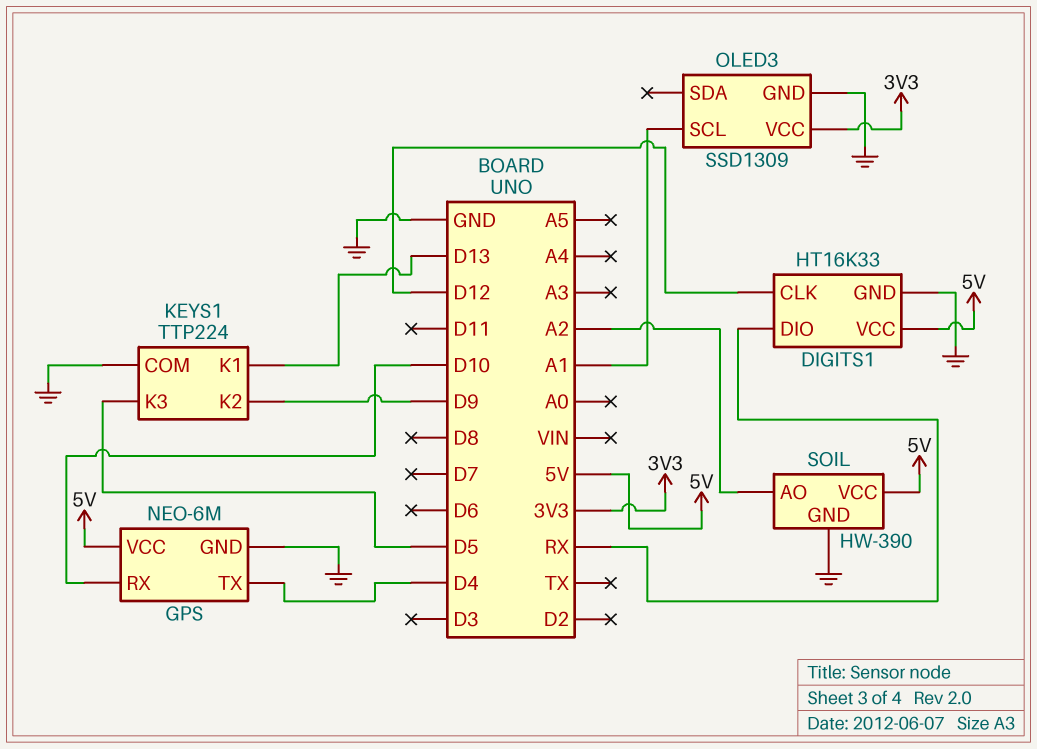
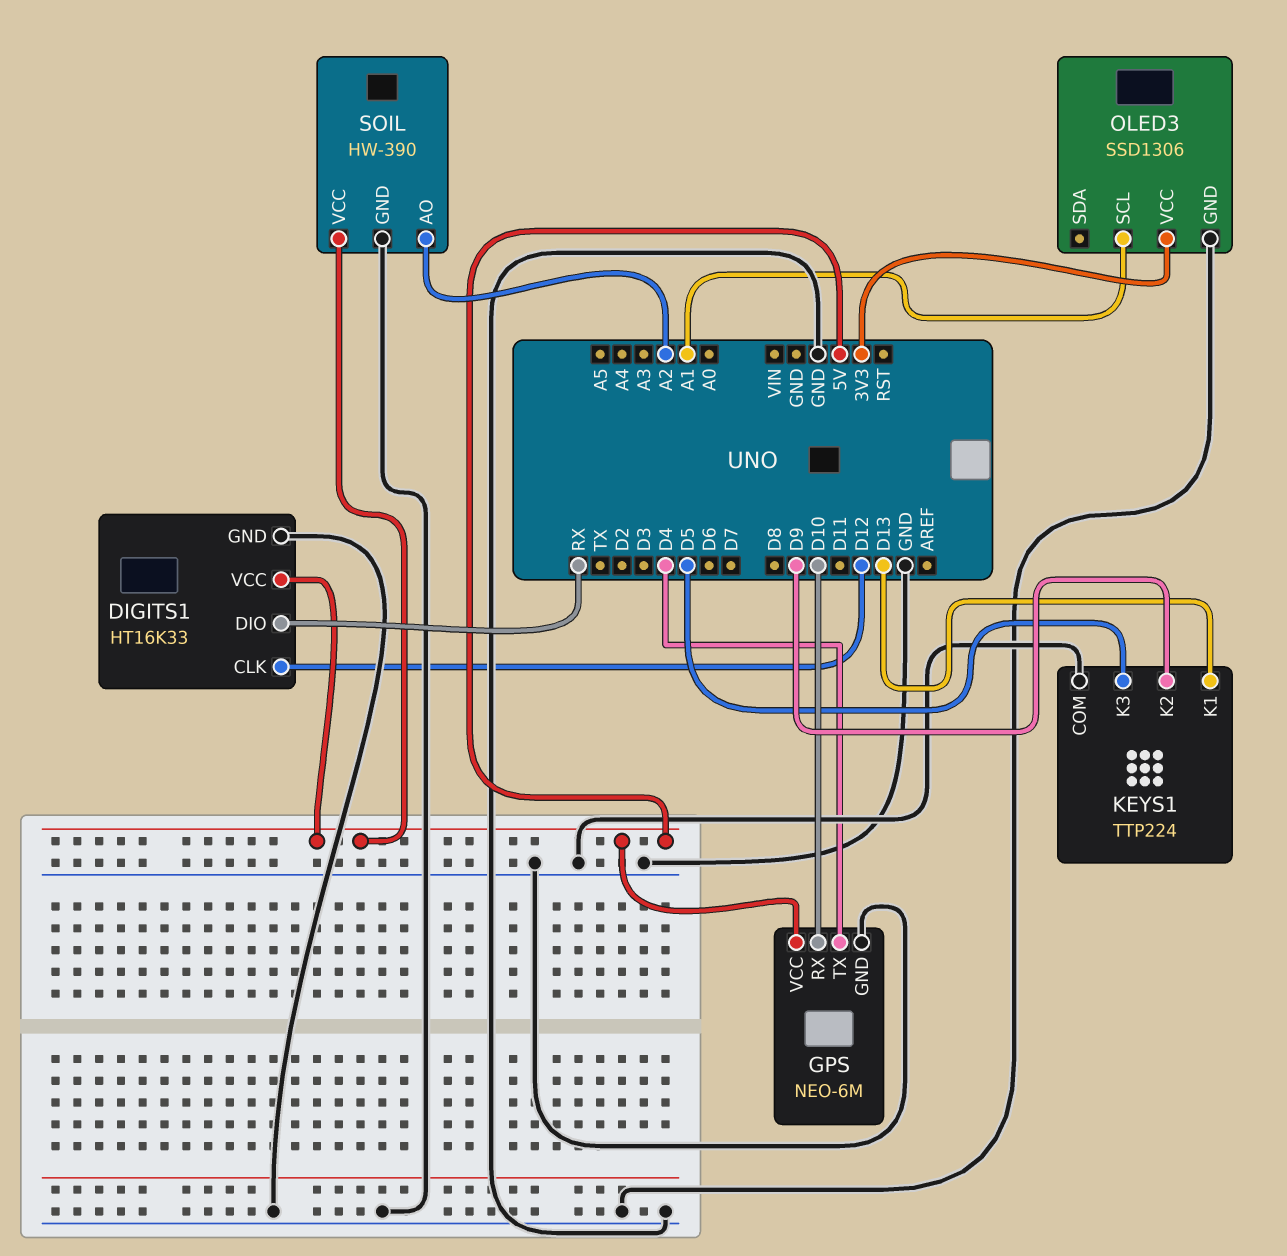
OLED3: SSD1309 -> SSD1306

